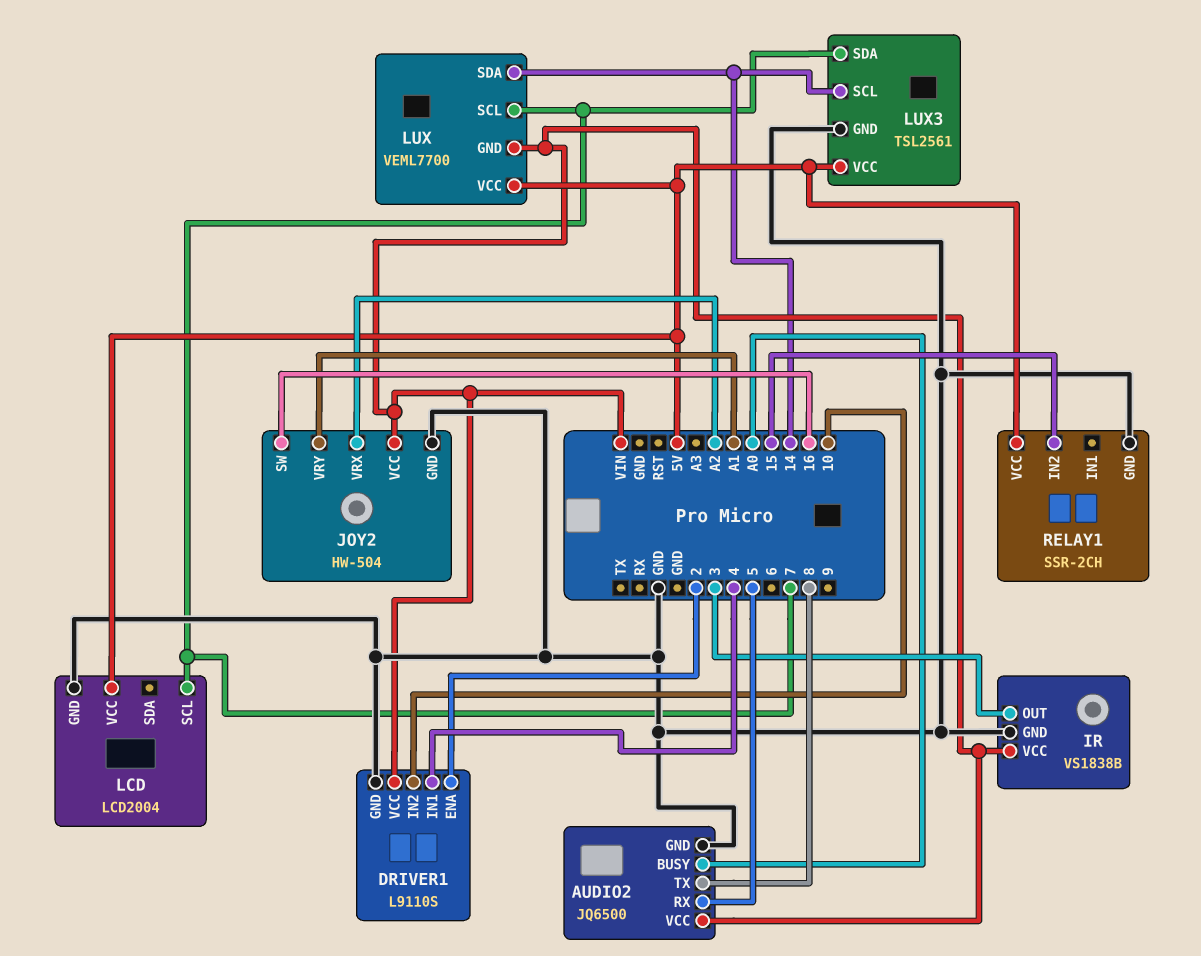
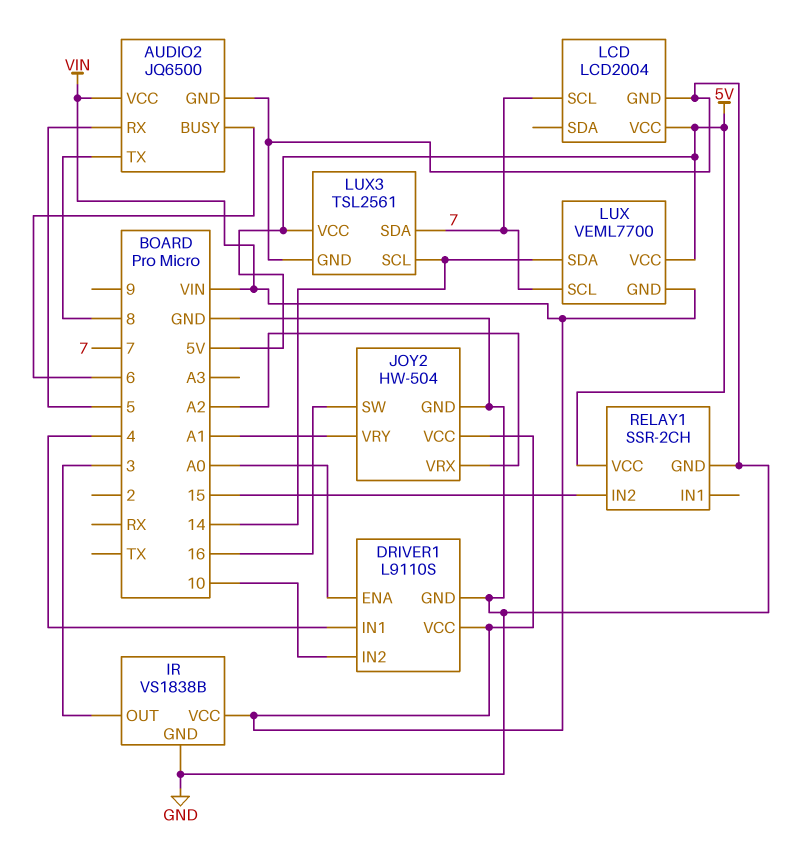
AUDIO2 pin BUSY: A0 -> 6
DRIVER1 pin ENA: 2 -> A0

